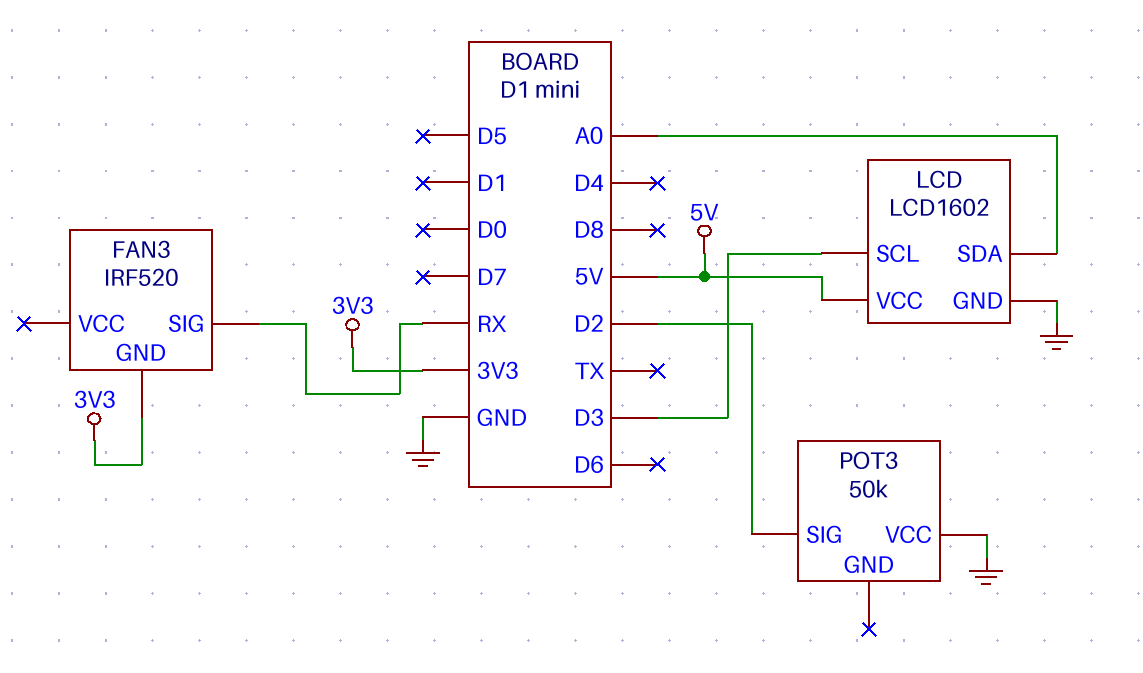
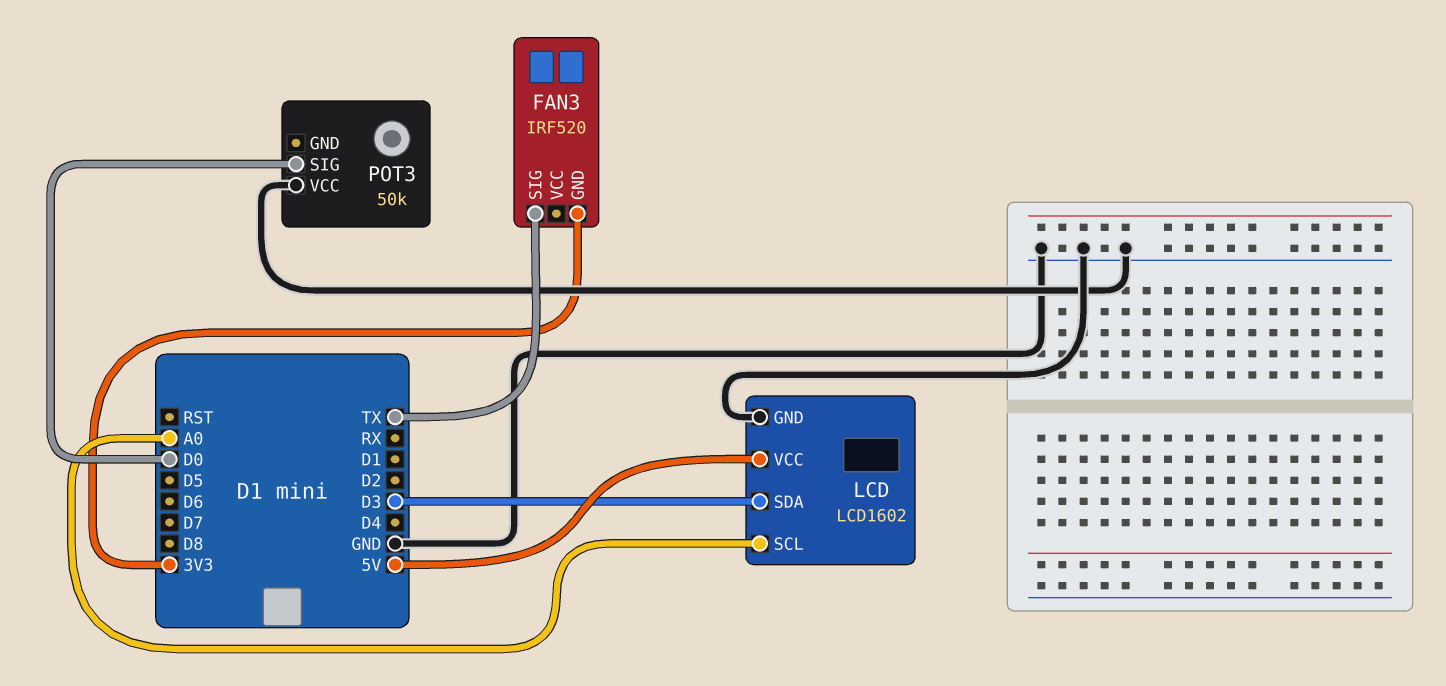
FAN3 pin SIG: RX -> TX
LCD pin SCL: D3 -> A0
LCD pin SDA: A0 -> D3
POT3 pin SIG: D2 -> D0

